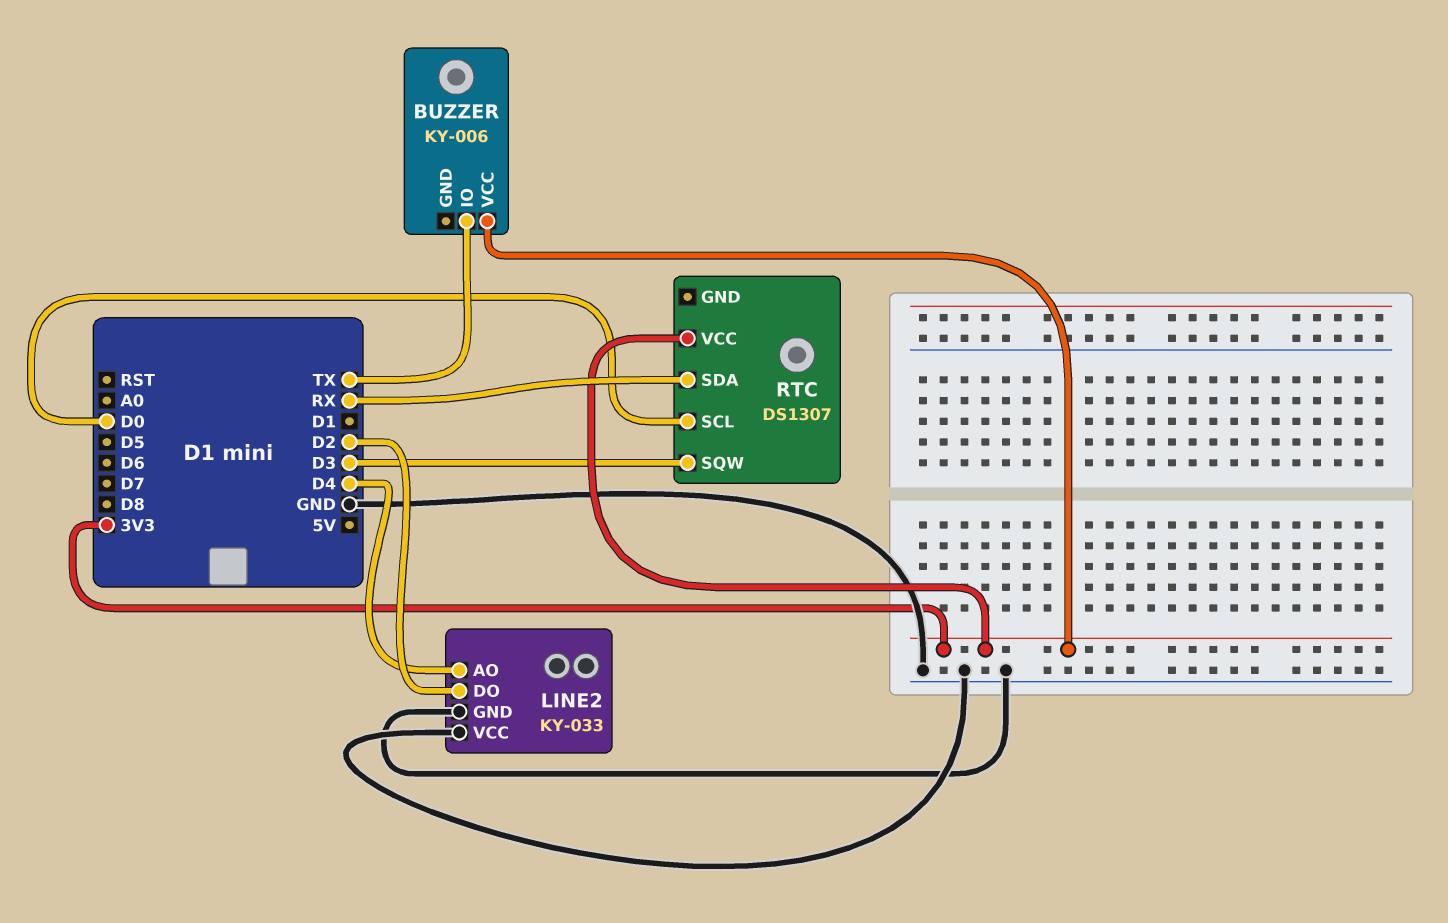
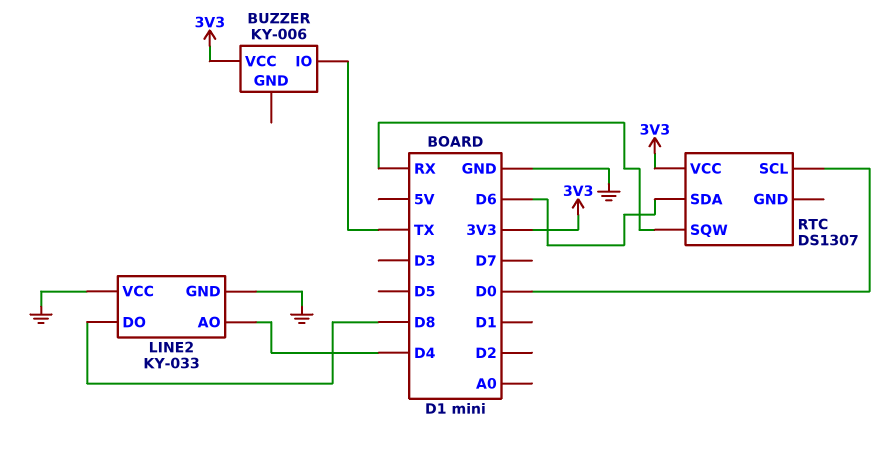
LINE2 pin DO: D2 -> D8
RTC pin SDA: RX -> D6
RTC pin SQW: D3 -> RX

